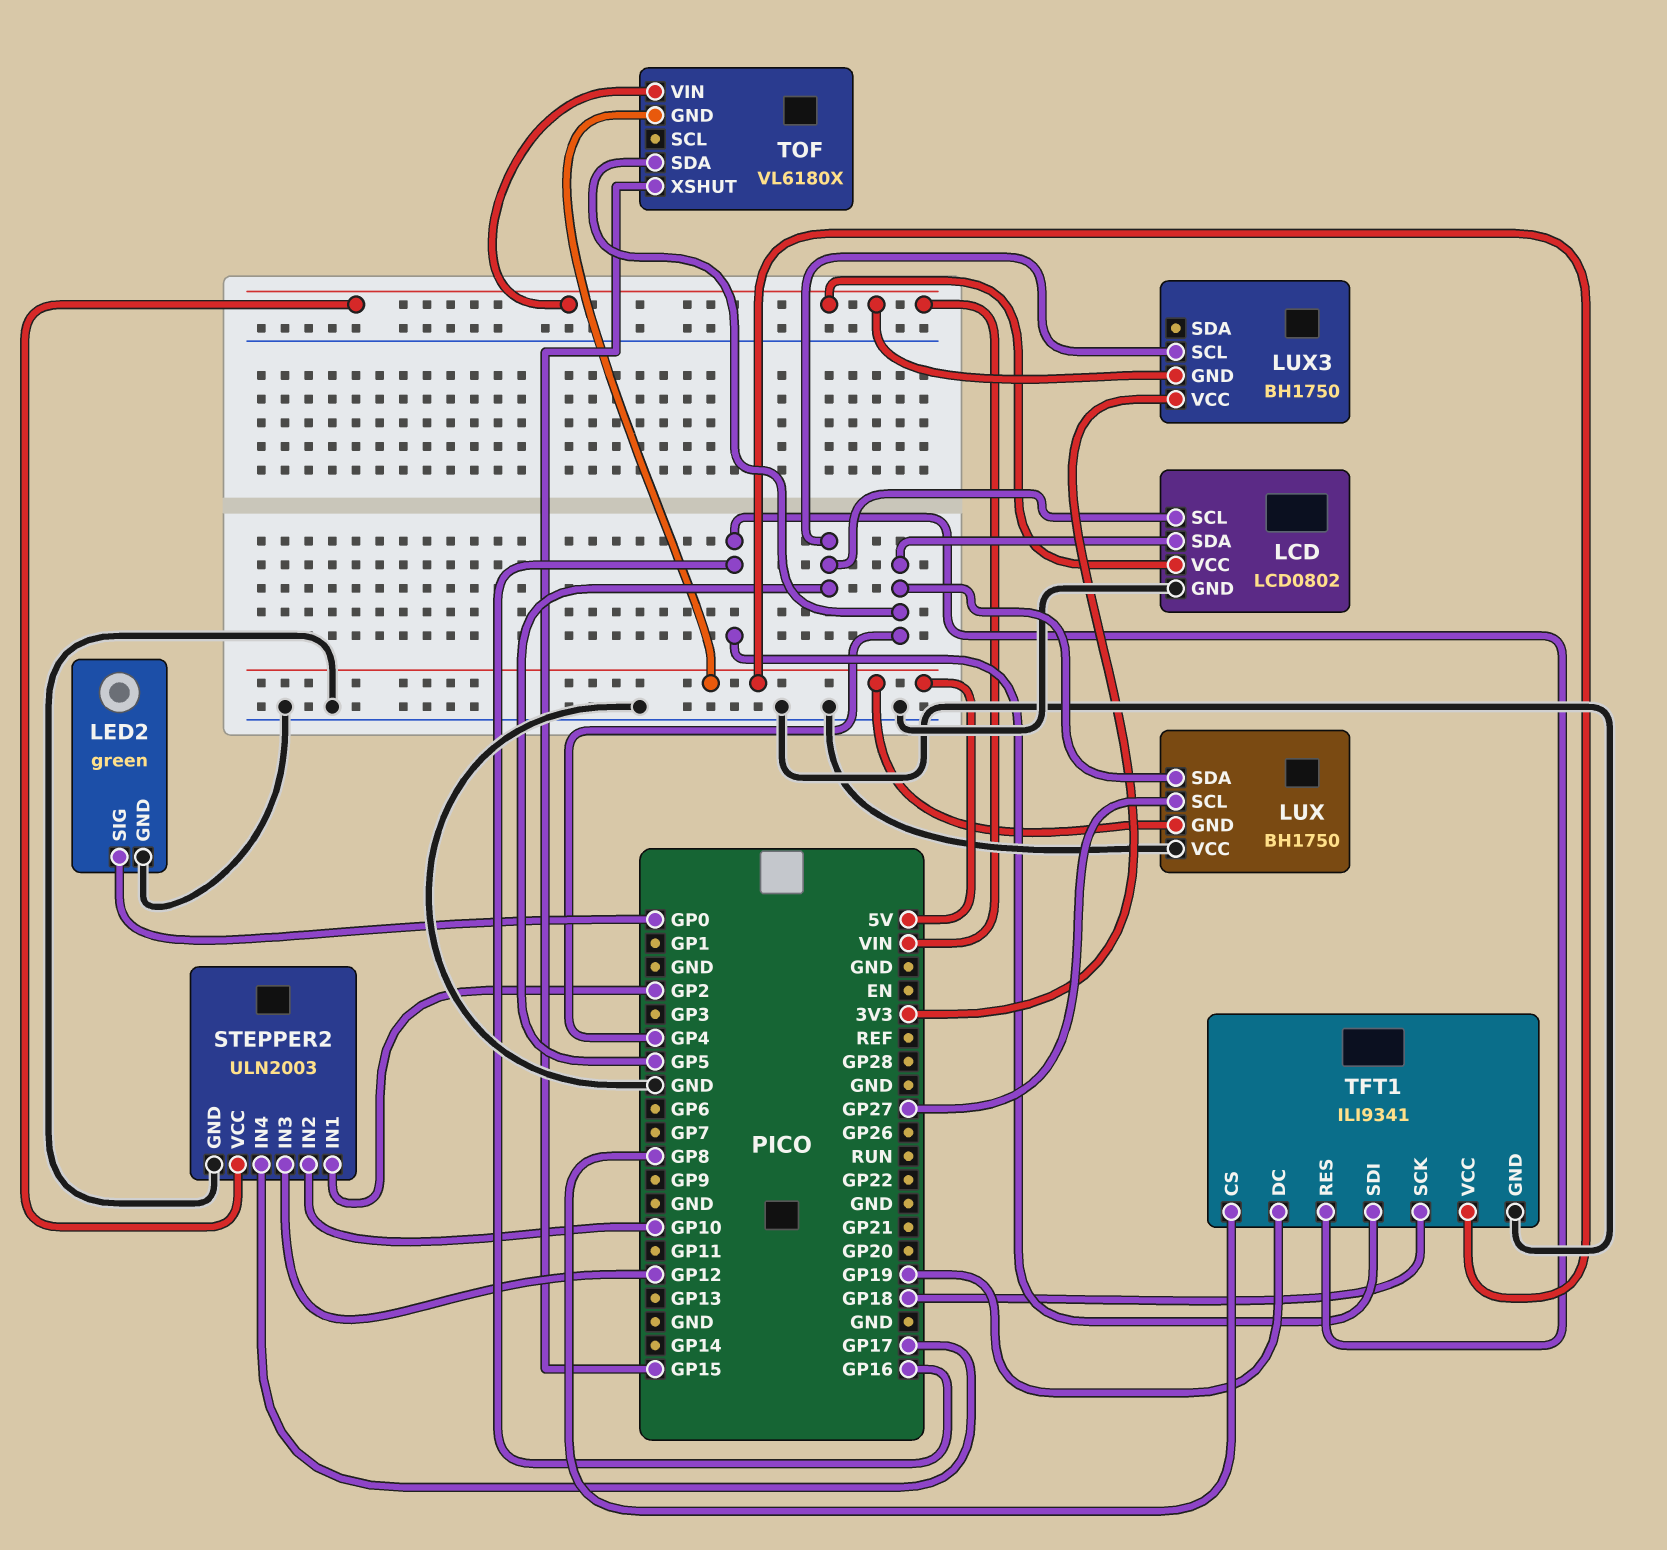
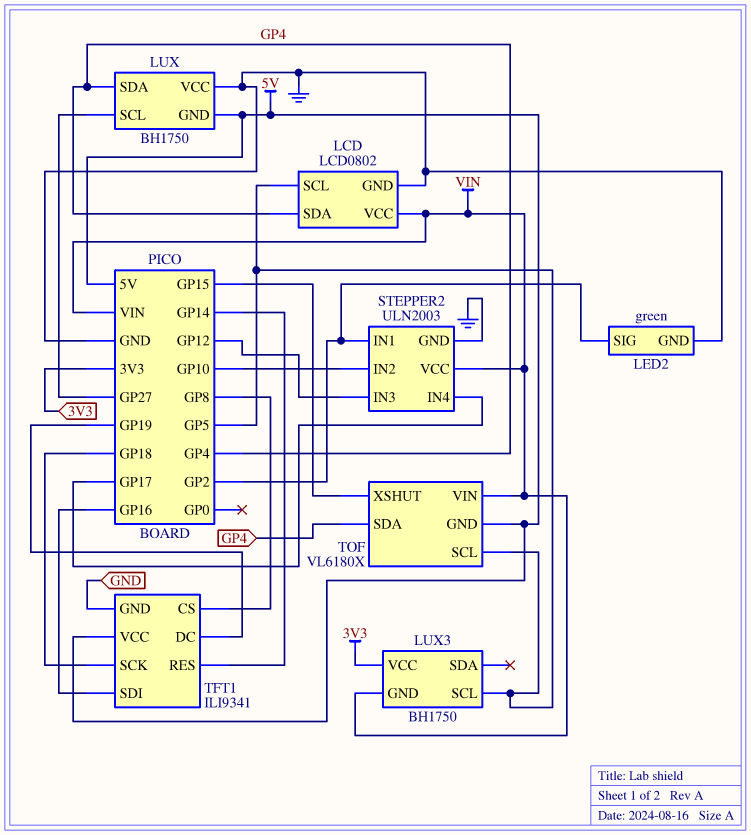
LED2 pin SIG: GP0 -> GP2
TFT1 pin RES: GP16 -> GP14
TOF pin SCL: none -> GP5

